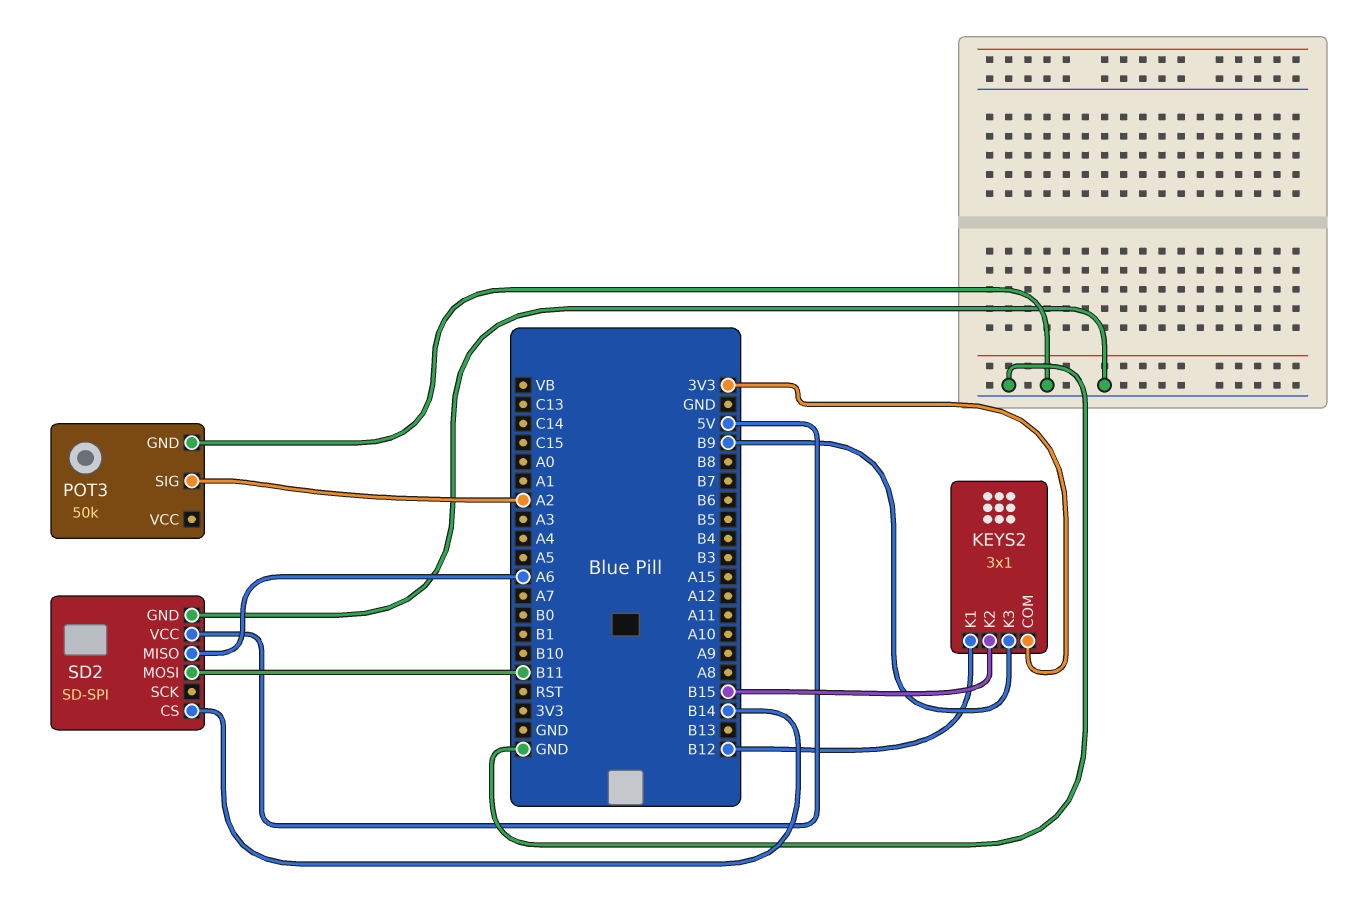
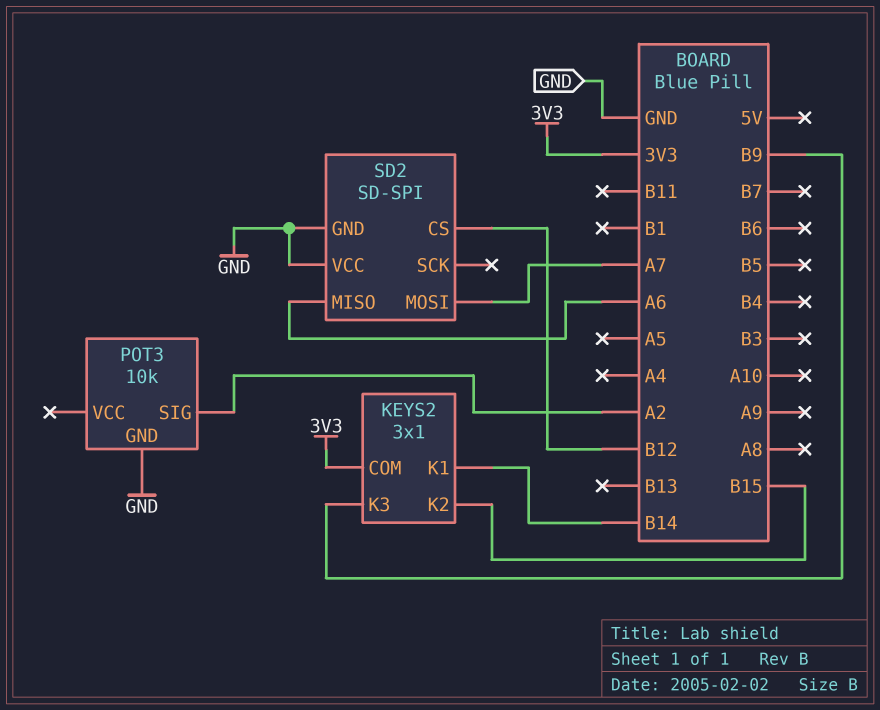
KEYS2 pin K1: B12 -> B14
POT3: 50k -> 10k
SD2 pin CS: B14 -> B12
SD2 pin MOSI: B11 -> A7
SD2 pin VCC: 5V -> GND

